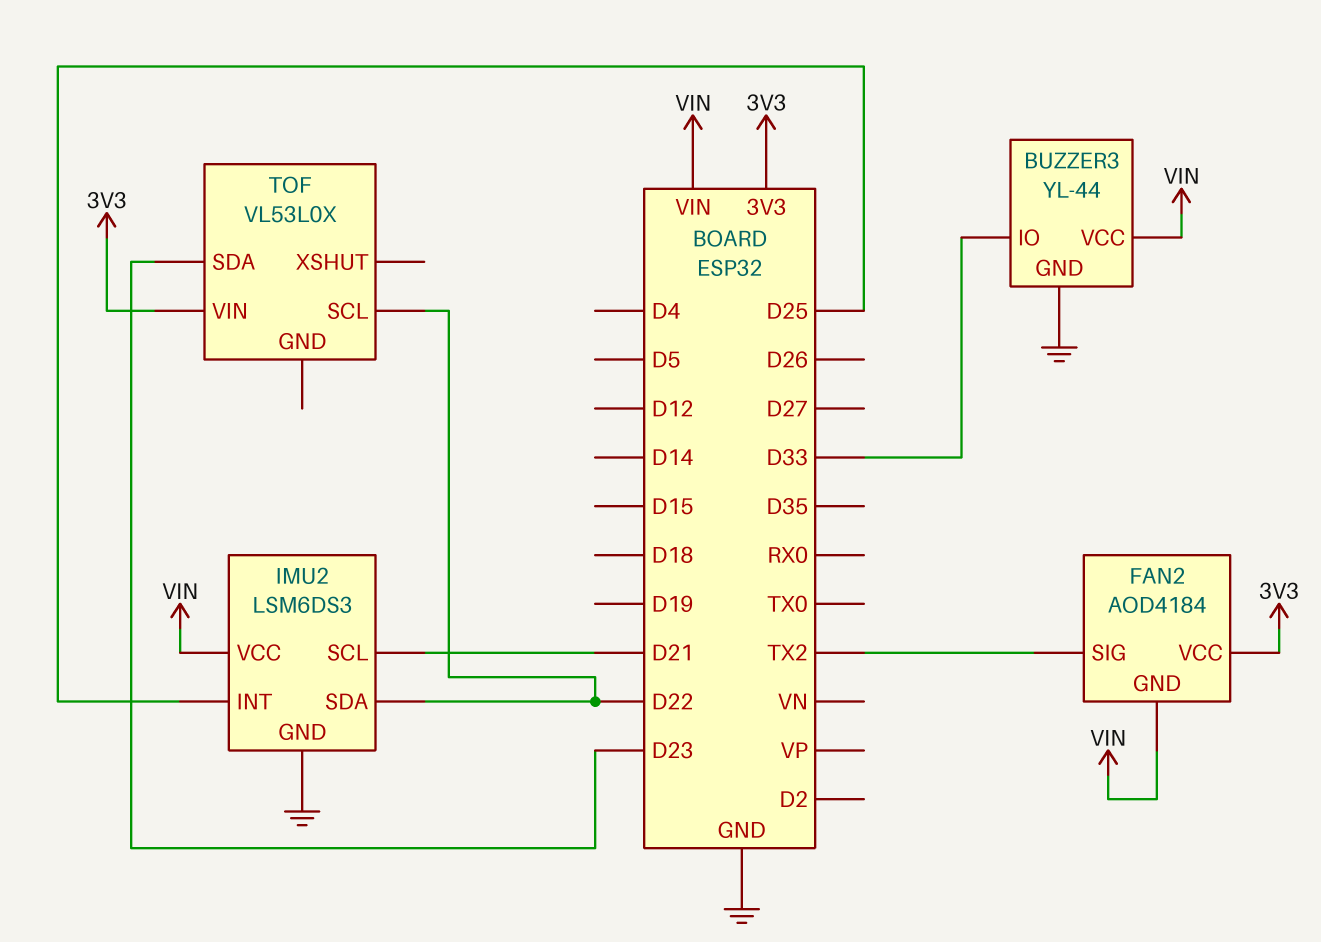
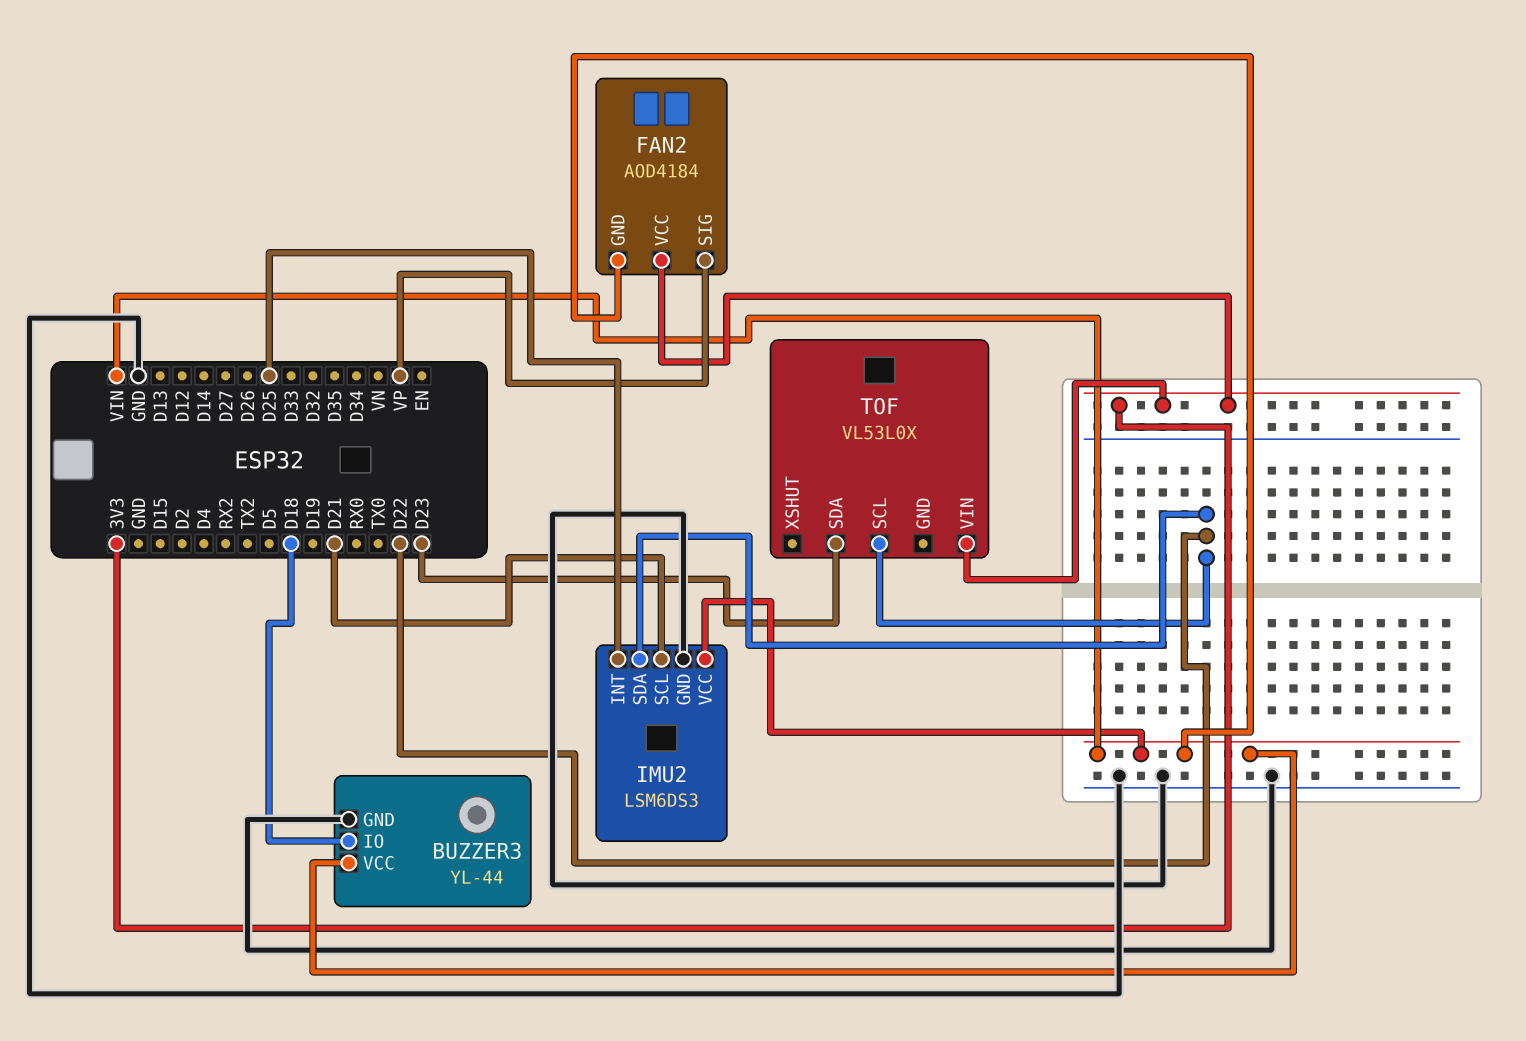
BUZZER3 pin IO: D33 -> D18
FAN2 pin SIG: TX2 -> VP

